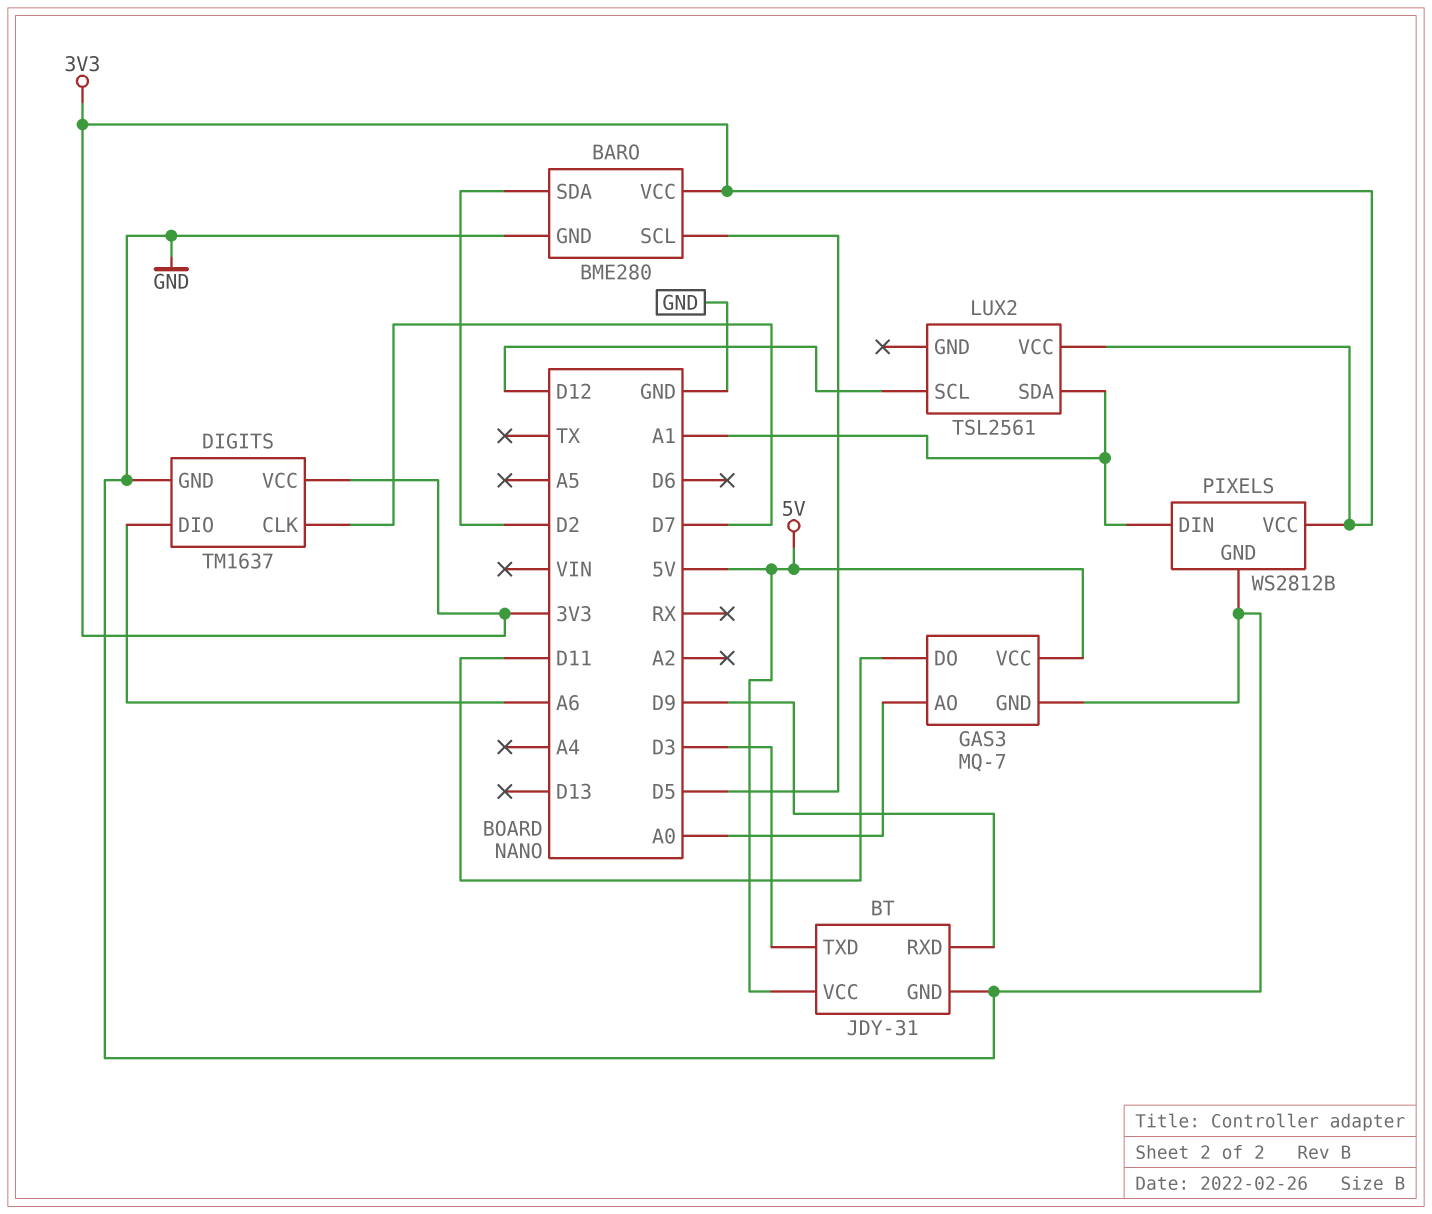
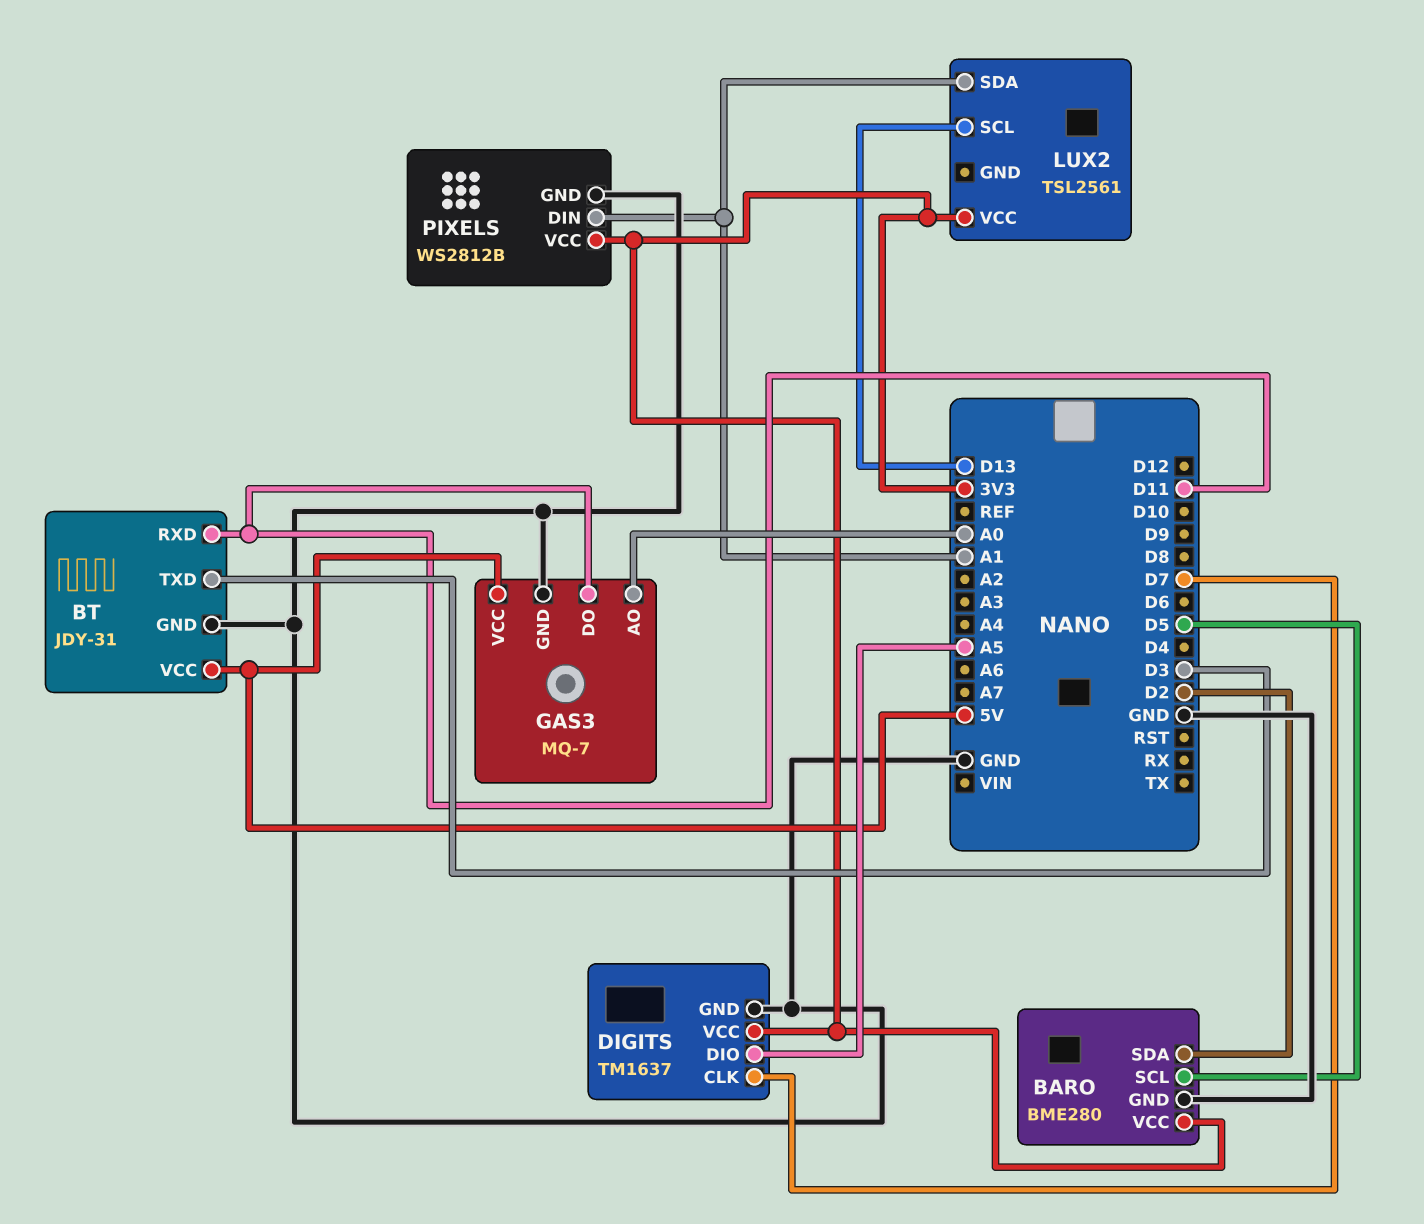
BT pin RXD: D9 -> D11
DIGITS pin DIO: A6 -> A5
LUX2 pin SCL: D12 -> D13

